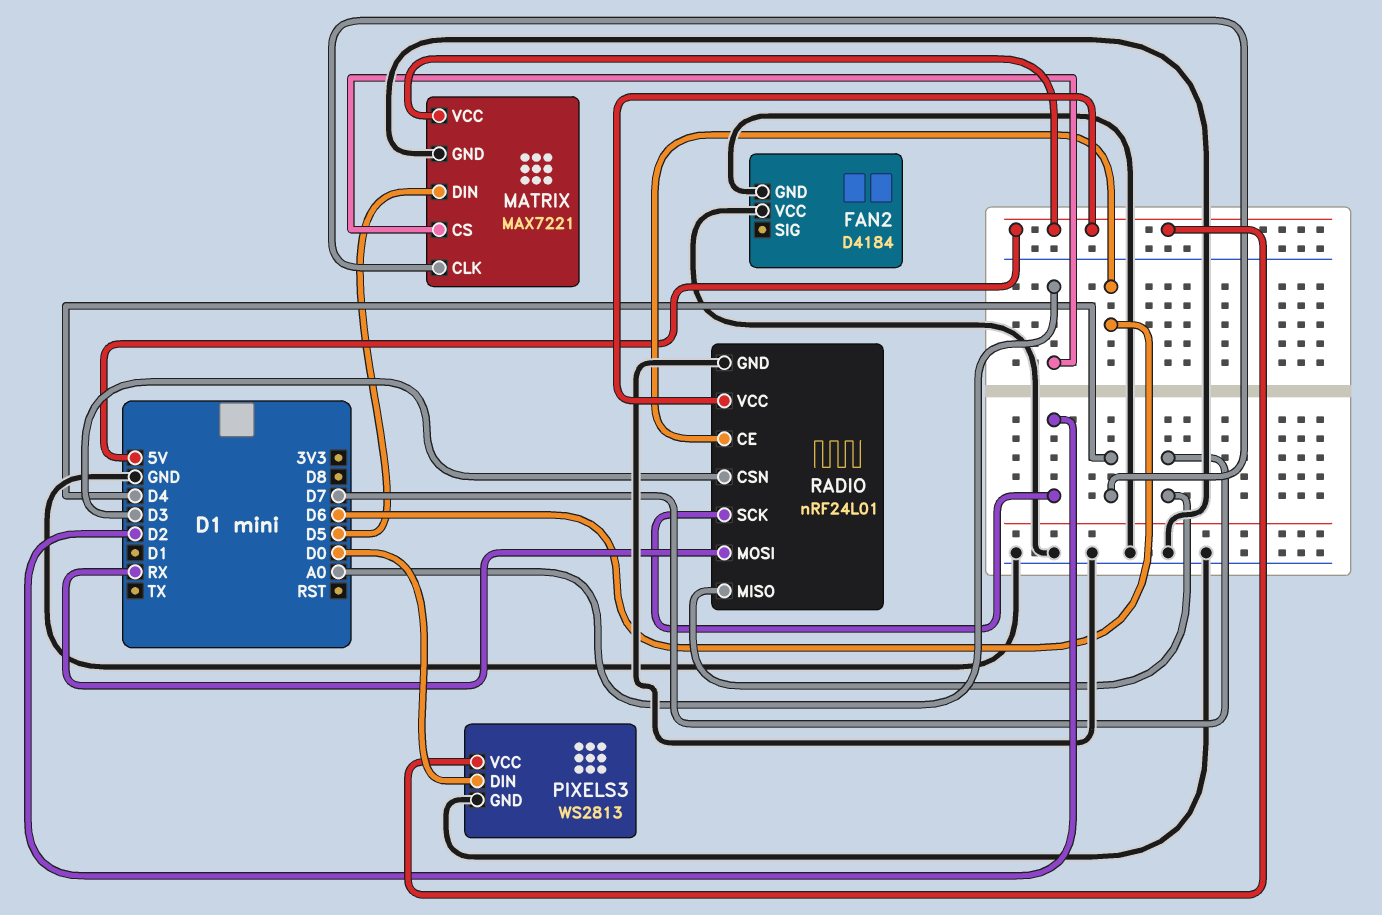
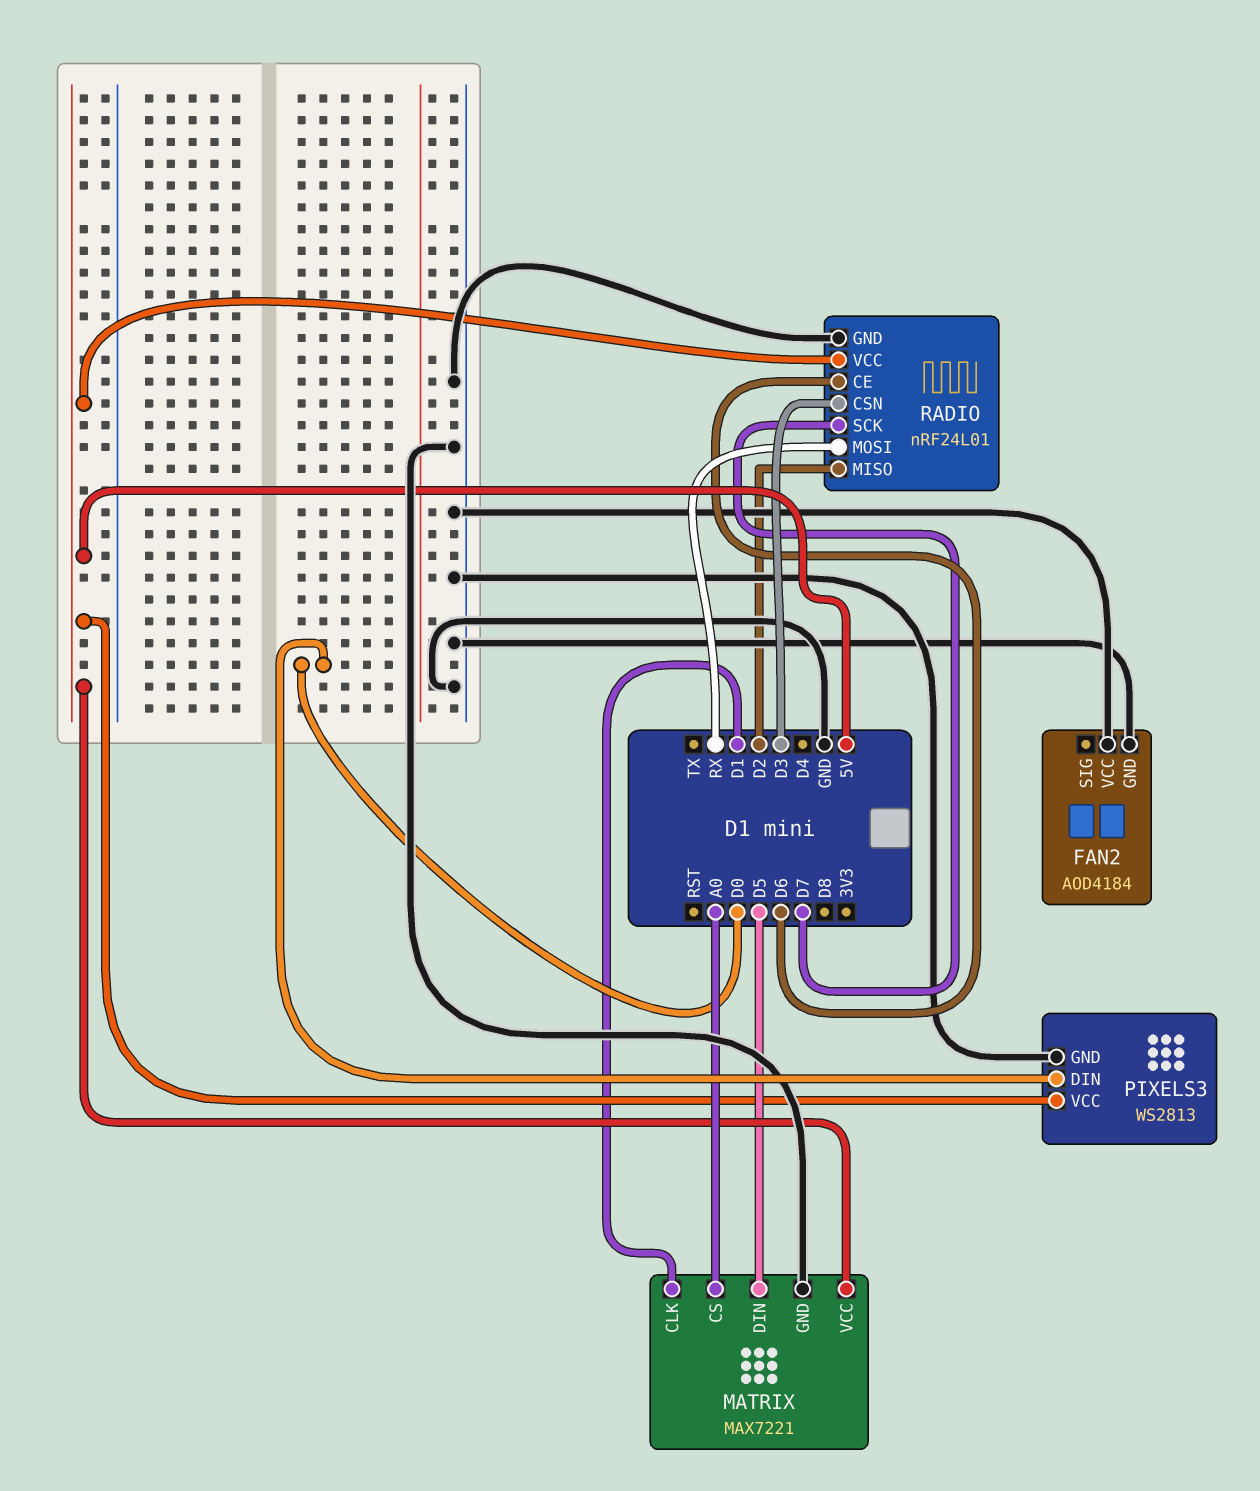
FAN2: D4184 -> AOD4184
MATRIX pin CLK: D4 -> D1
RADIO pin MISO: D7 -> D2
RADIO pin SCK: D2 -> D7

